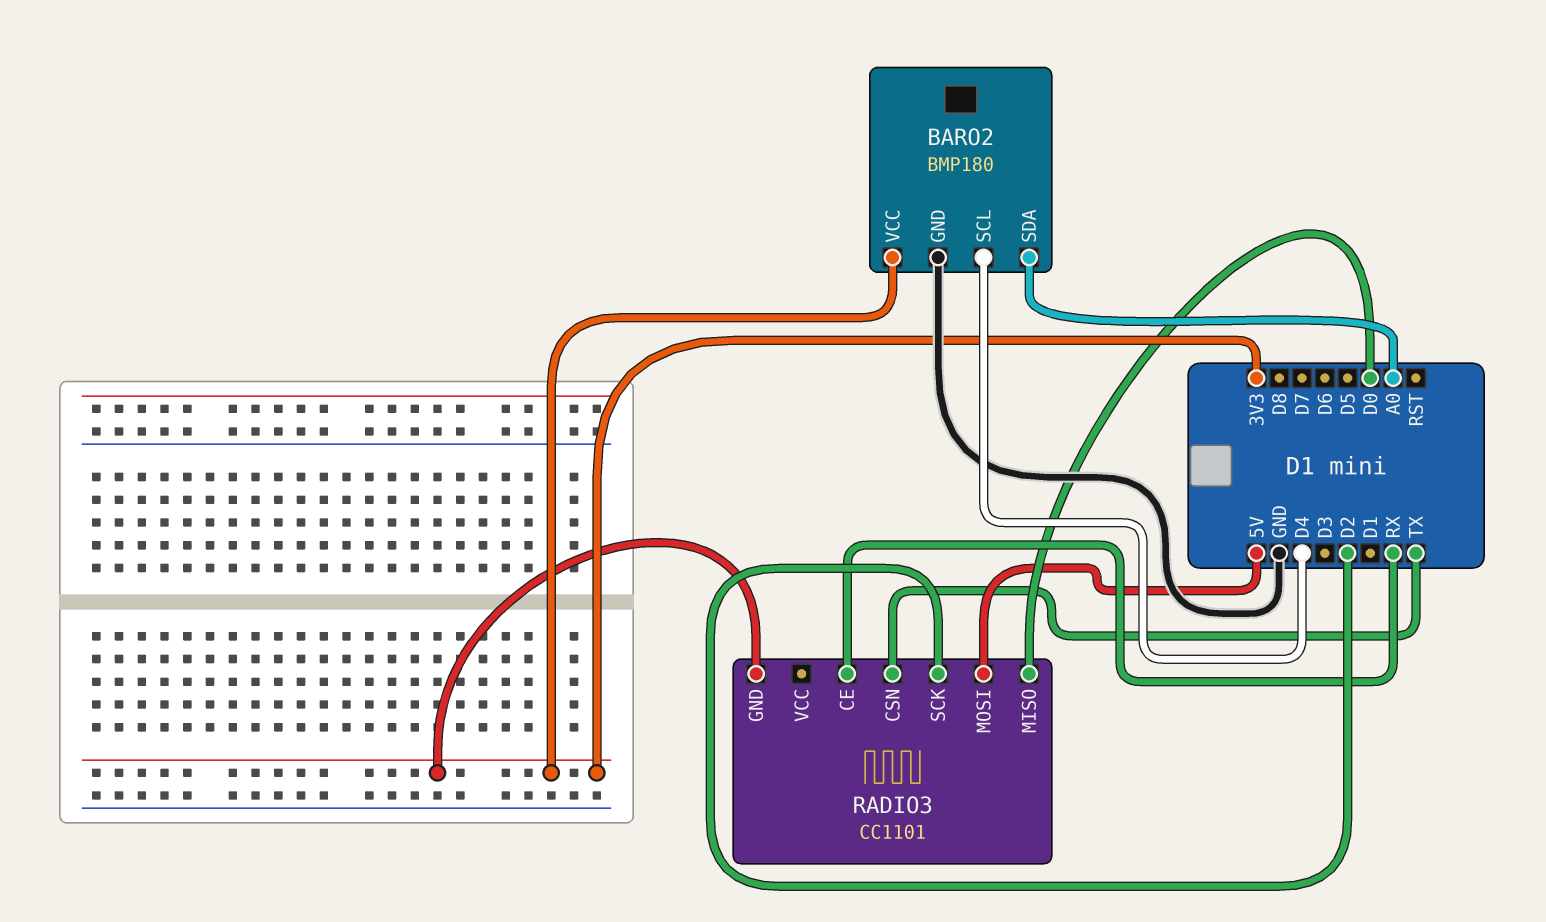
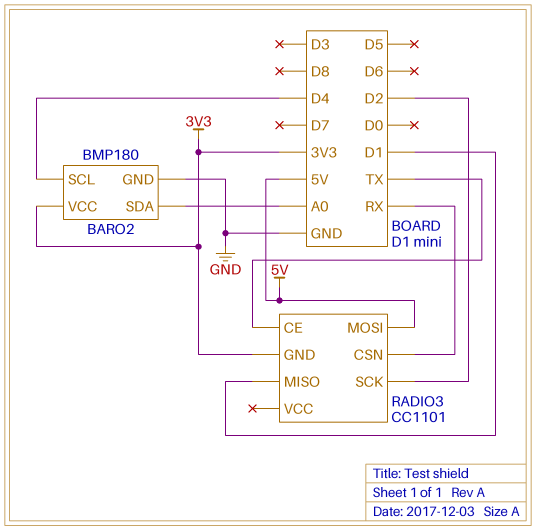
RADIO3 pin CE: RX -> TX
RADIO3 pin CSN: TX -> RX
RADIO3 pin MISO: D0 -> D1

